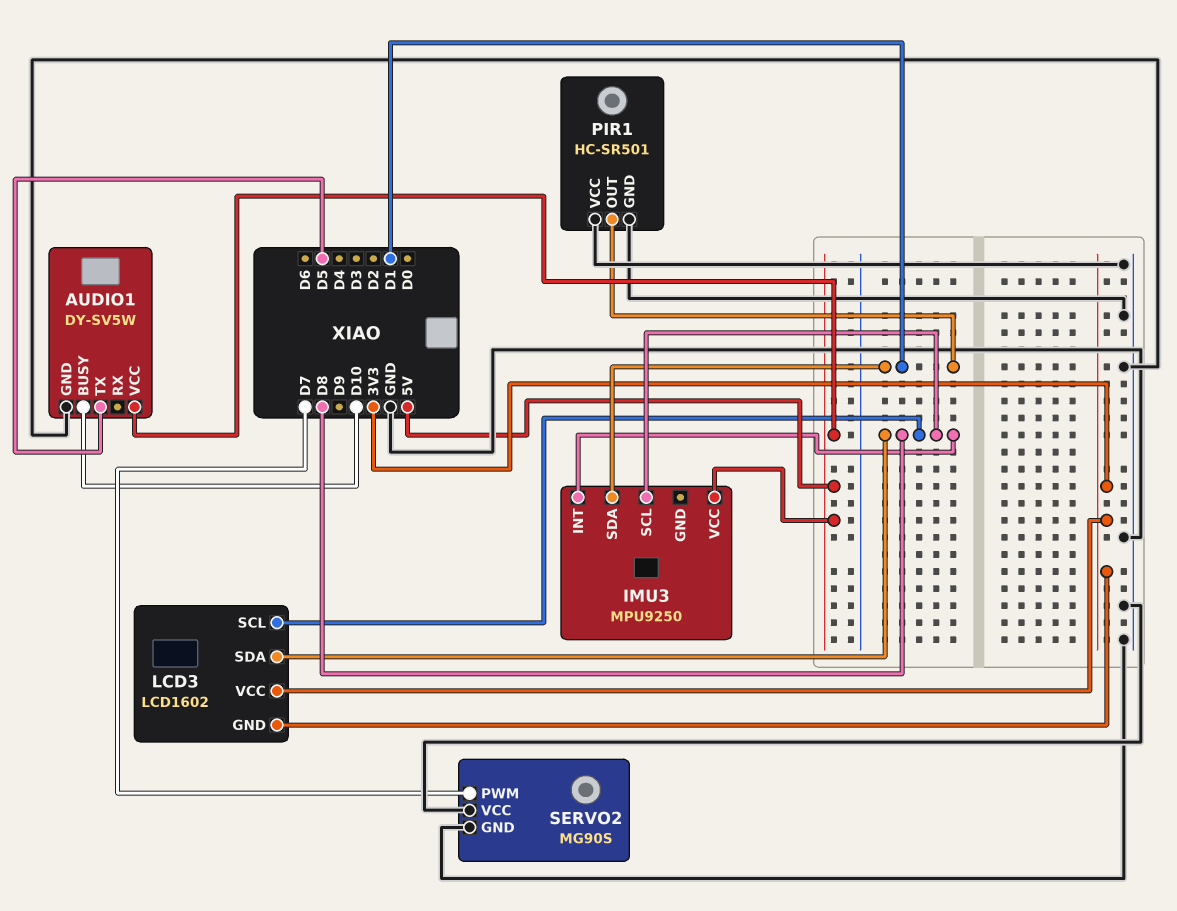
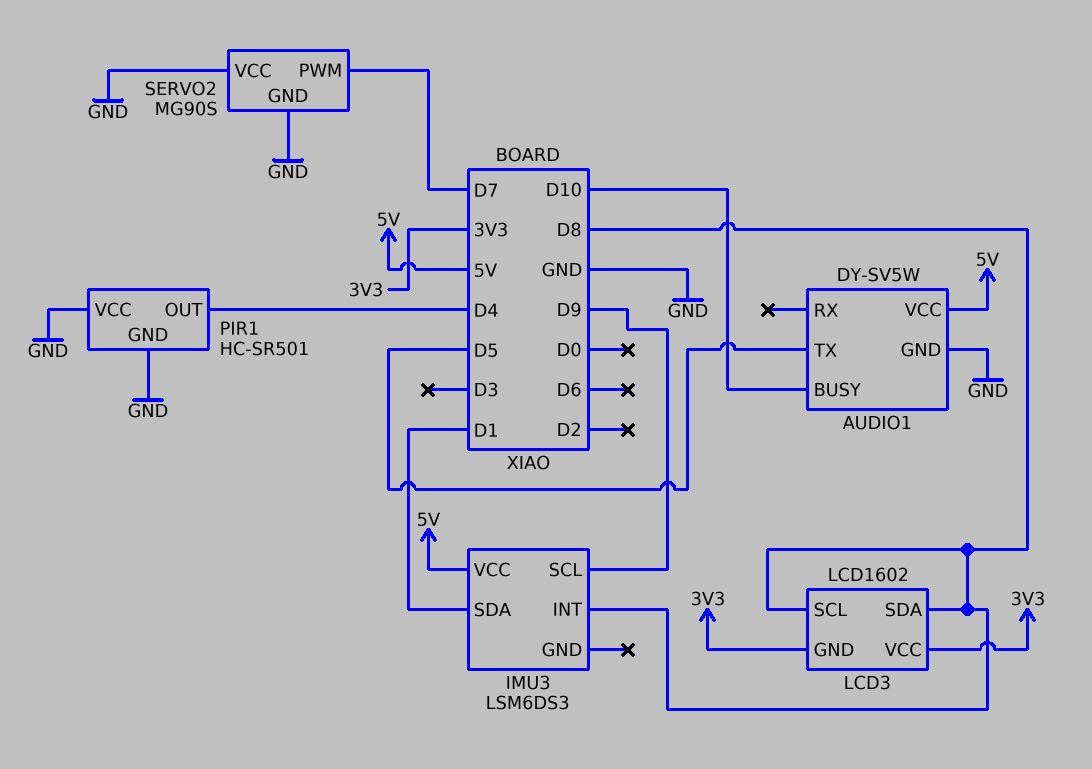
IMU3: MPU9250 -> LSM6DS3
IMU3 pin SCL: D8 -> D9
PIR1 pin OUT: D1 -> D4

